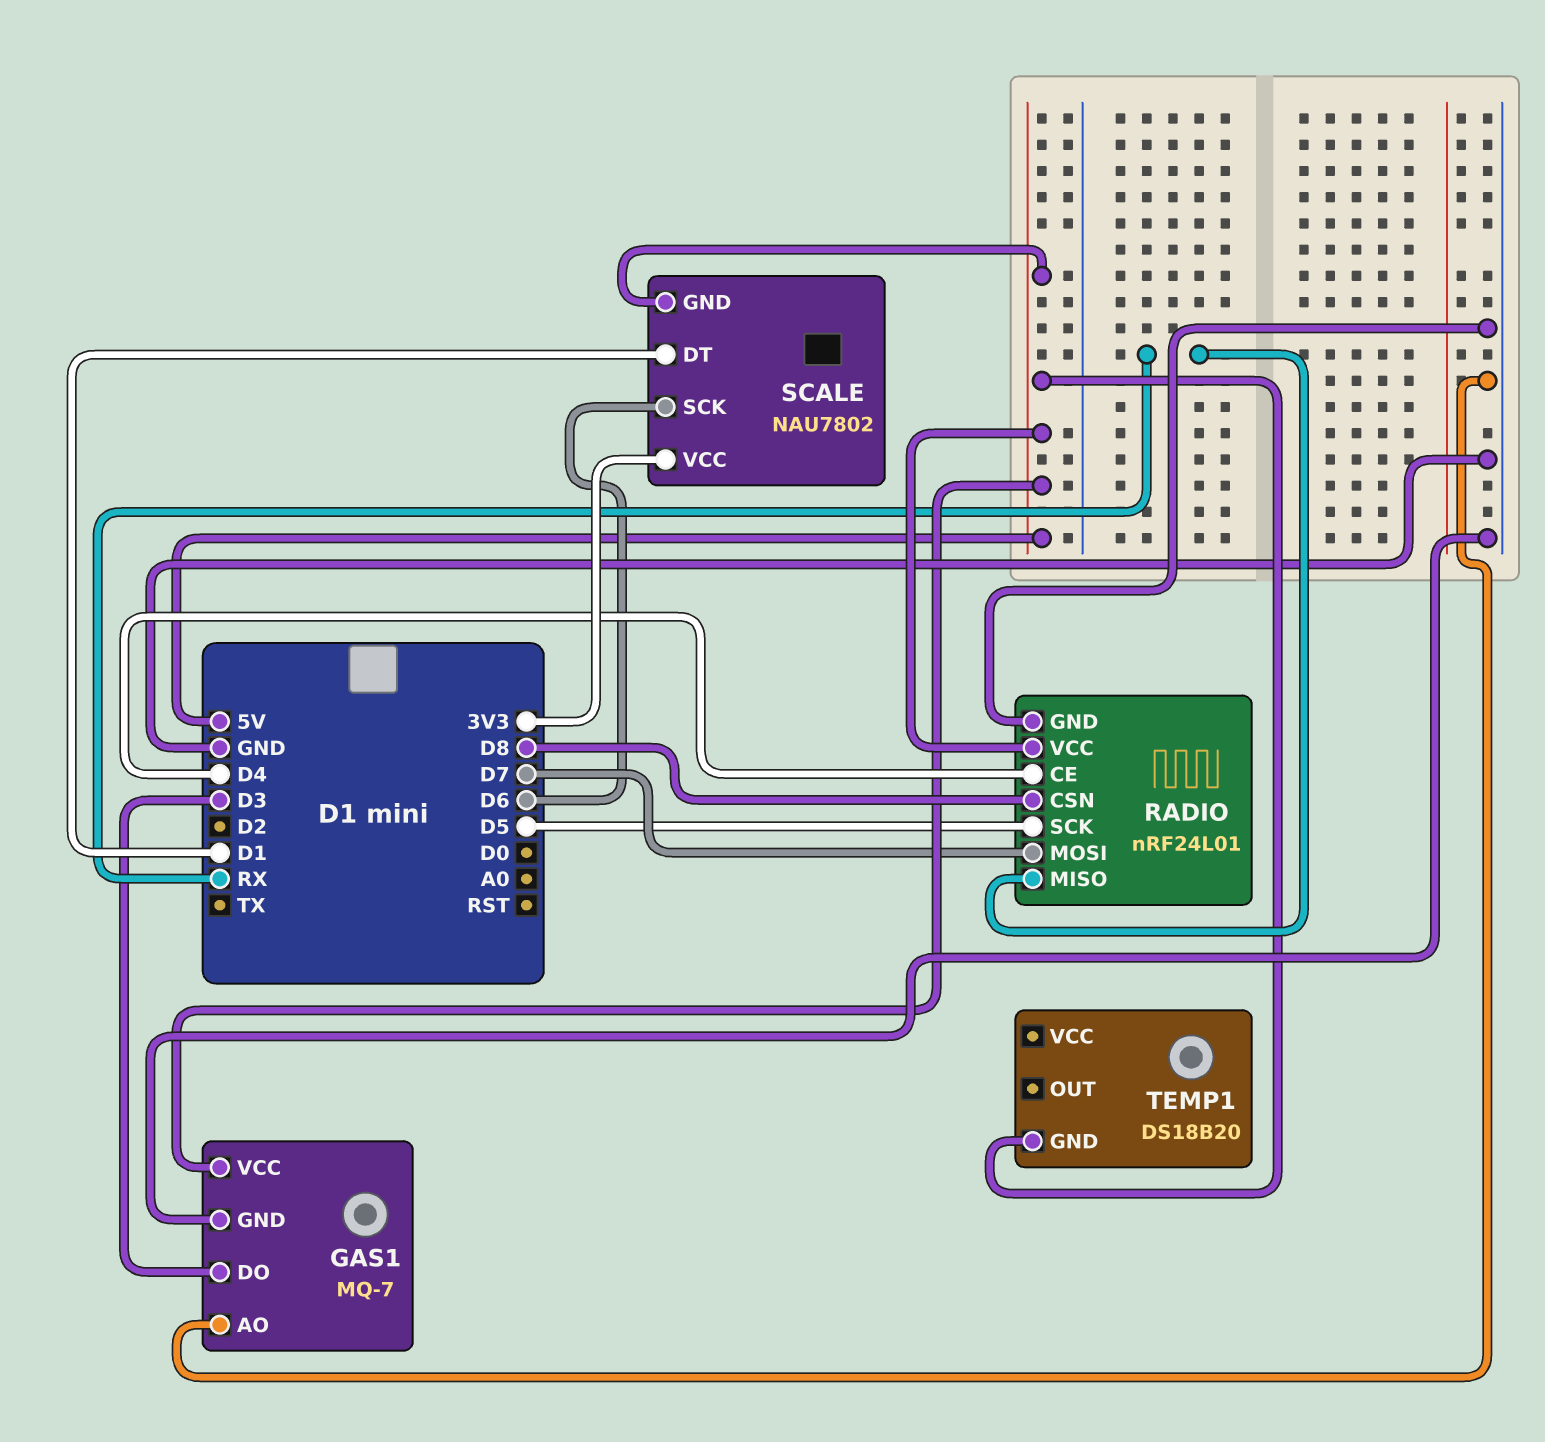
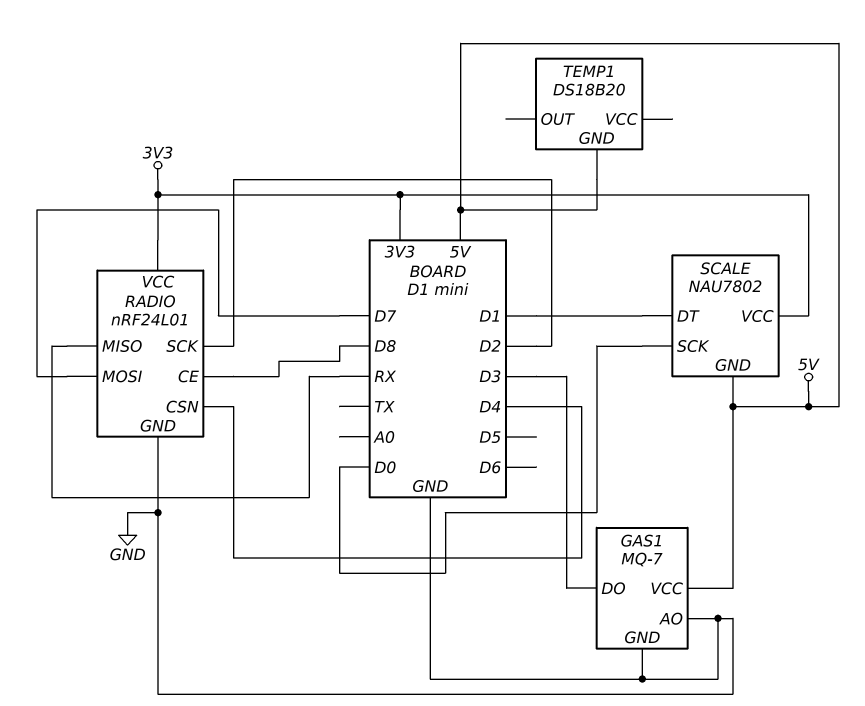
RADIO pin CE: D4 -> D8
RADIO pin CSN: D8 -> D4
RADIO pin SCK: D5 -> D2
RADIO pin VCC: 5V -> 3V3
SCALE pin SCK: D6 -> D0

